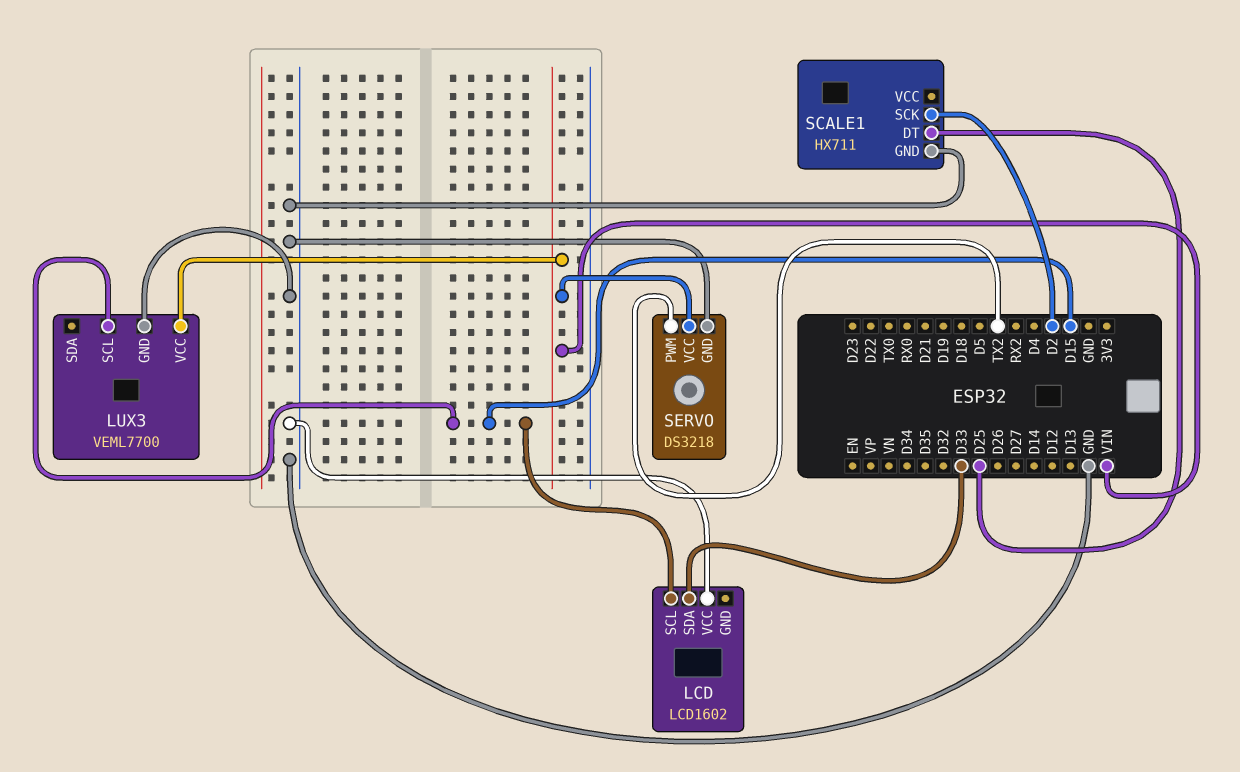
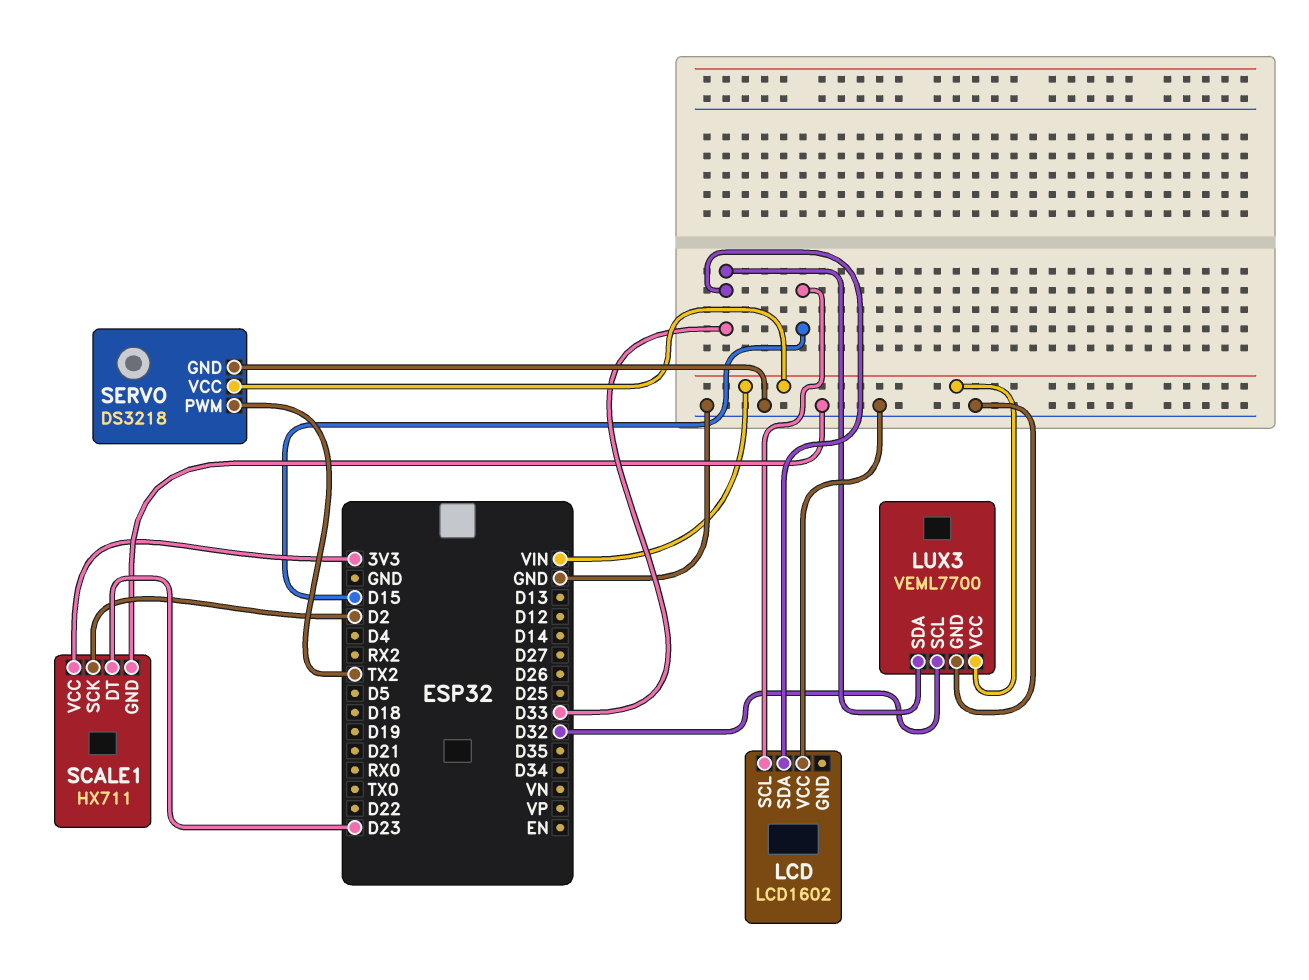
LUX3 pin SCL: D15 -> D32
LUX3 pin SDA: none -> D33
SCALE1 pin DT: D25 -> D23
SCALE1 pin VCC: none -> 3V3

